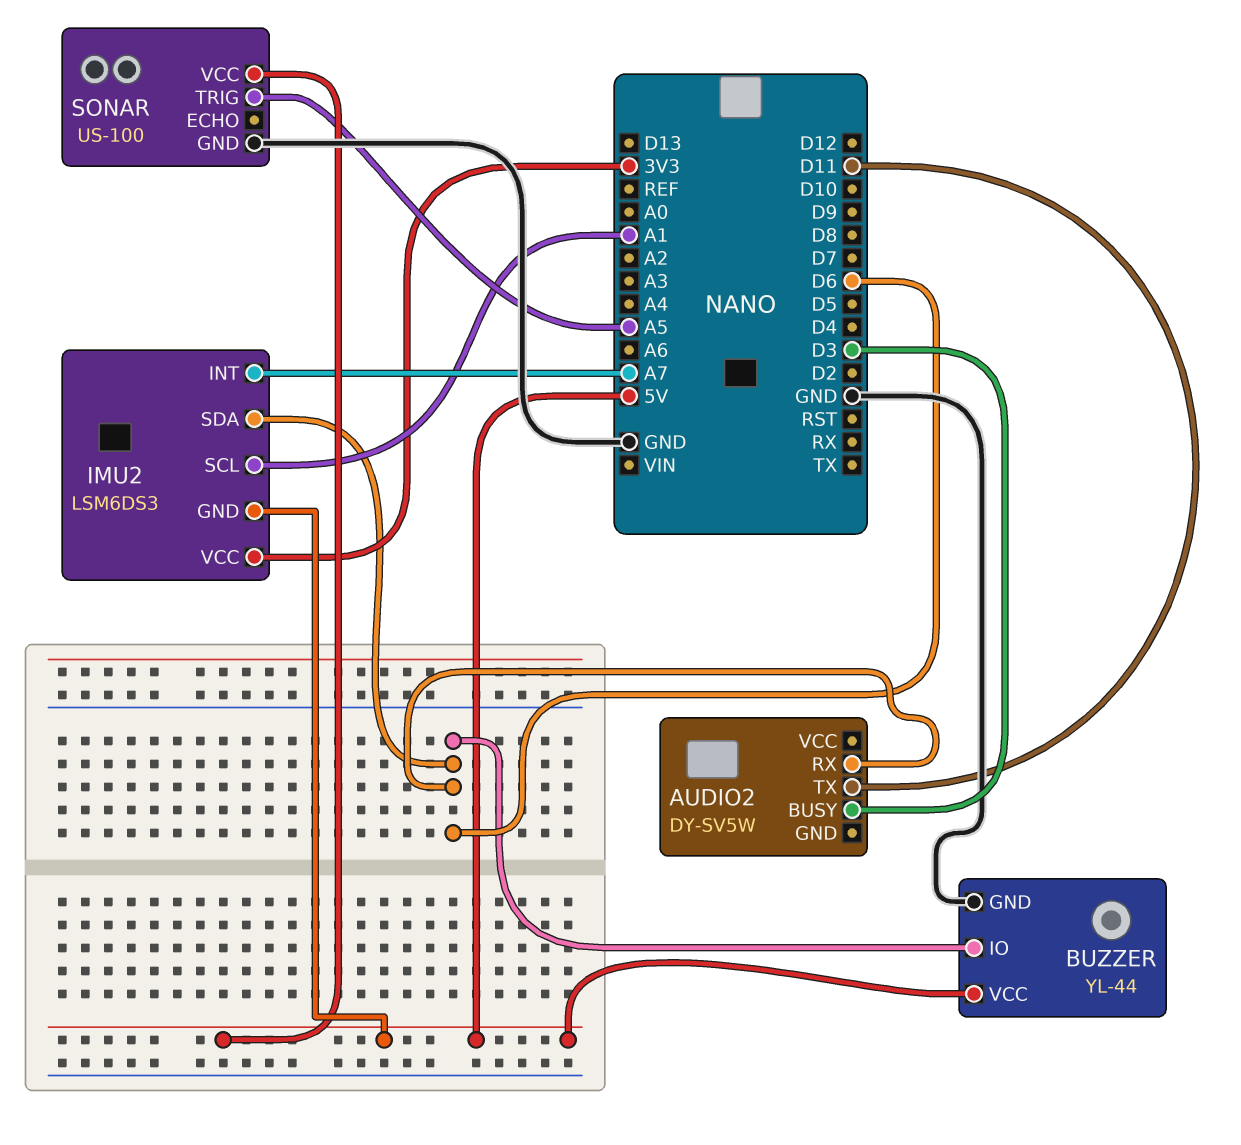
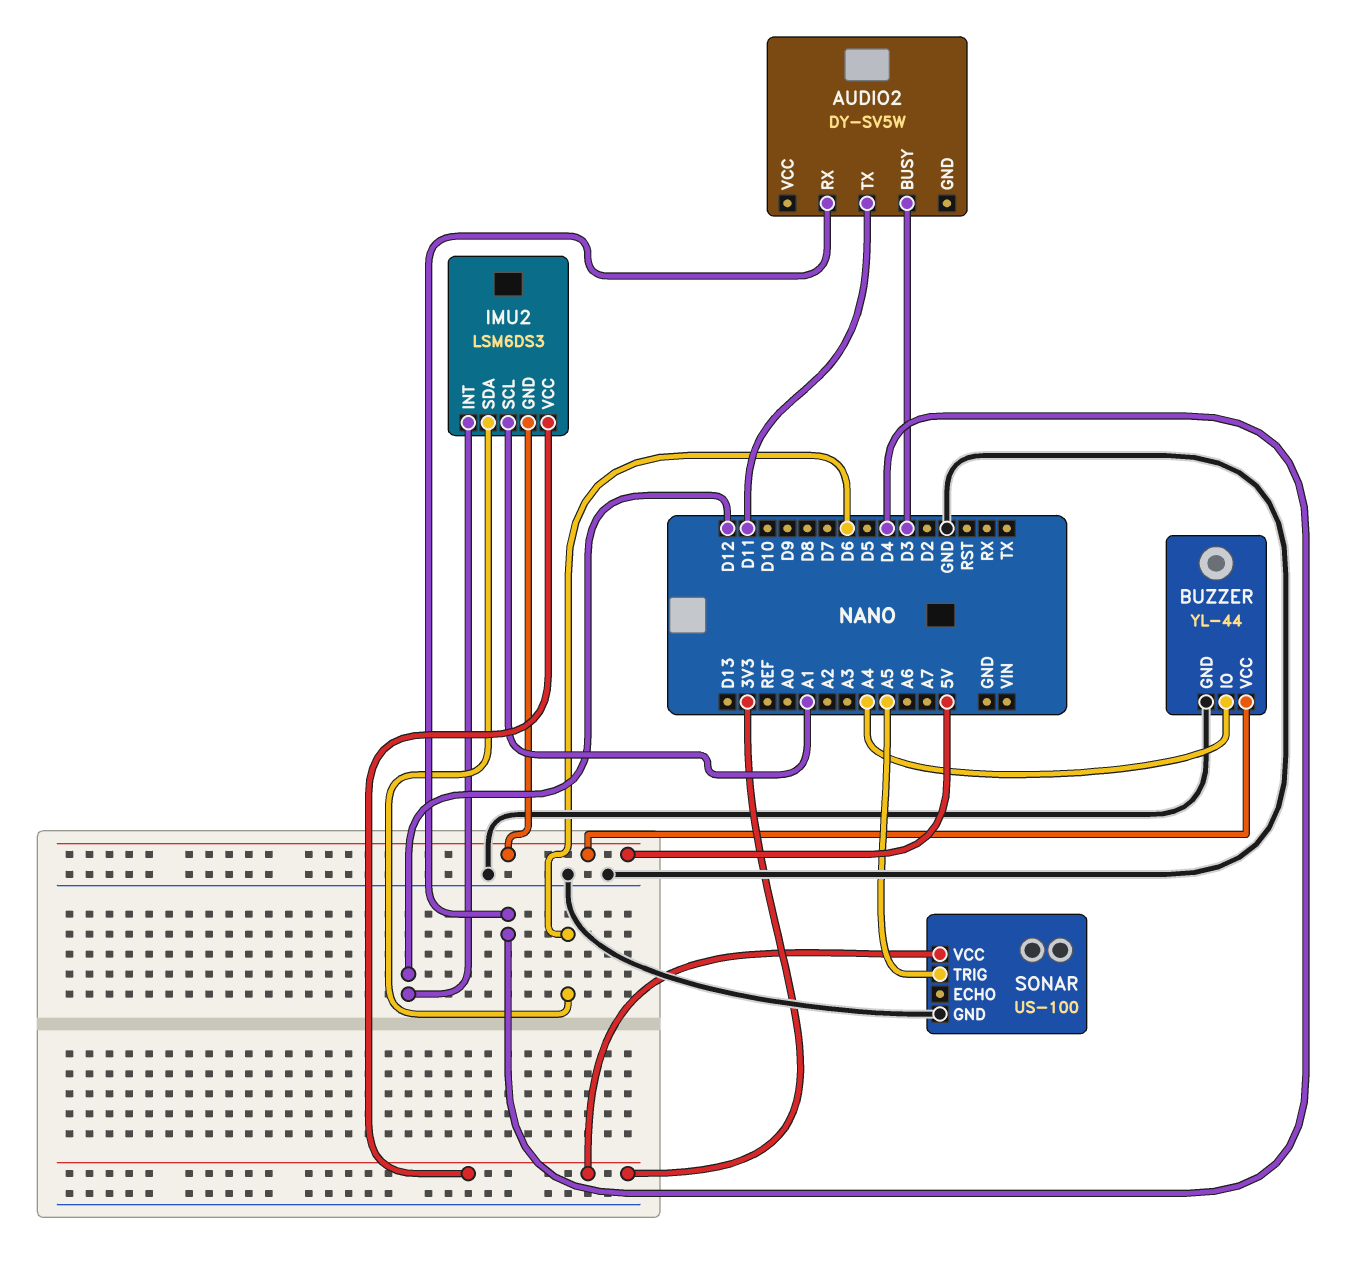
AUDIO2 pin RX: D6 -> D4
BUZZER pin IO: D6 -> A4
IMU2 pin INT: A7 -> D12
SONAR pin VCC: 5V -> 3V3

